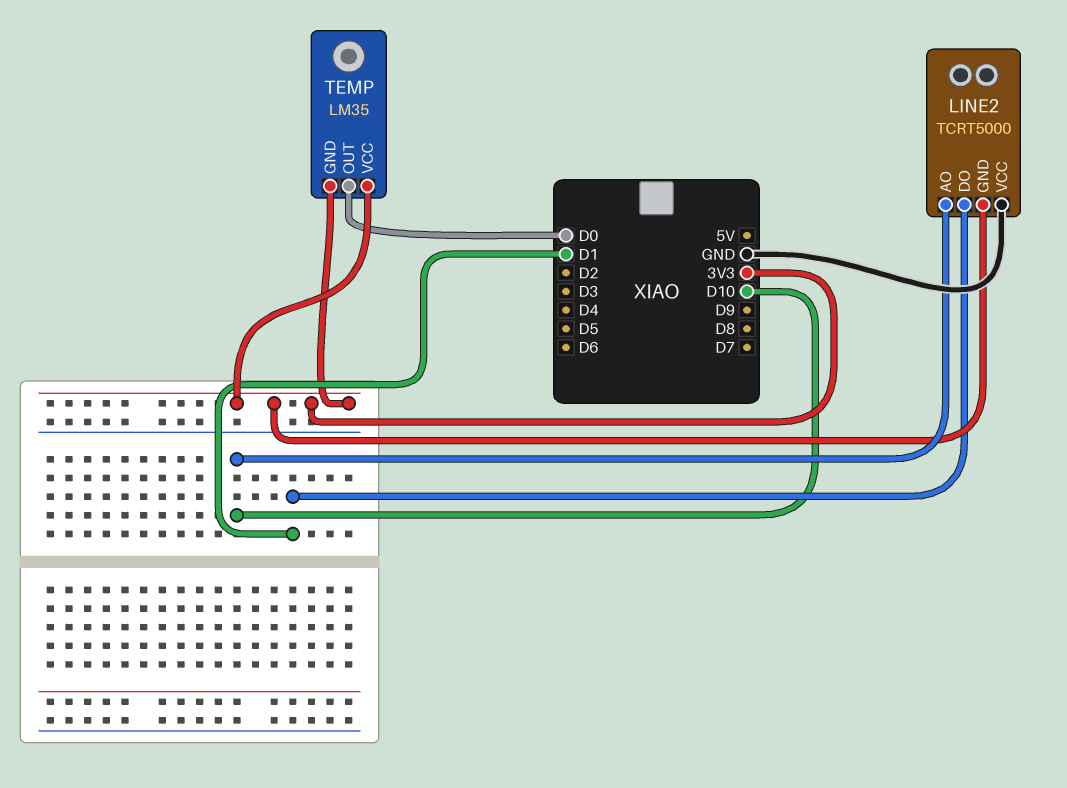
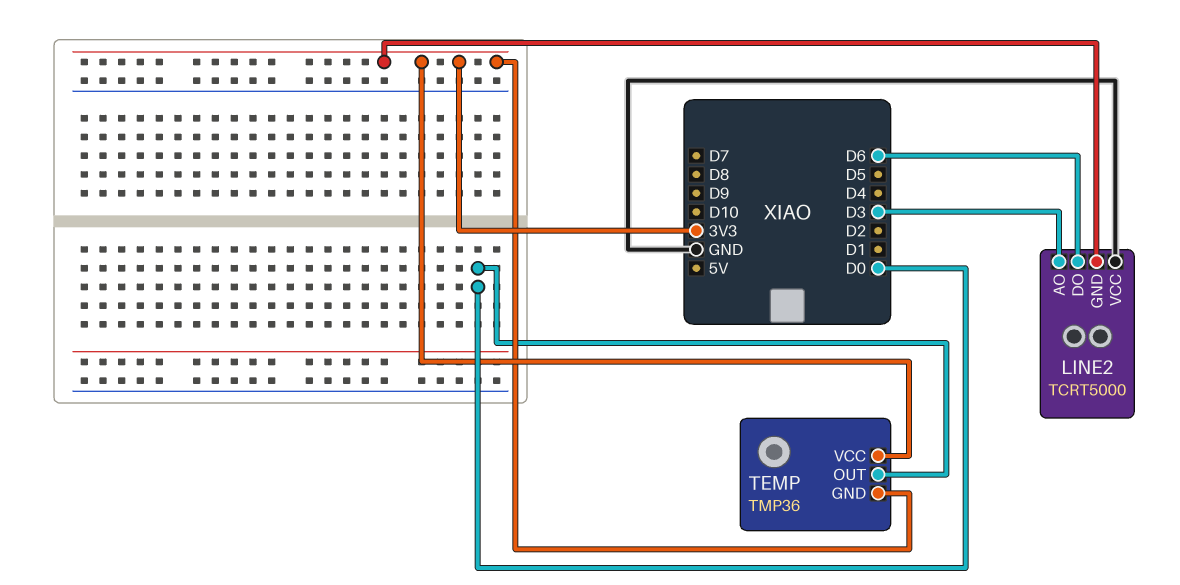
LINE2 pin AO: D10 -> D3
LINE2 pin DO: D1 -> D6
TEMP: LM35 -> TMP36

